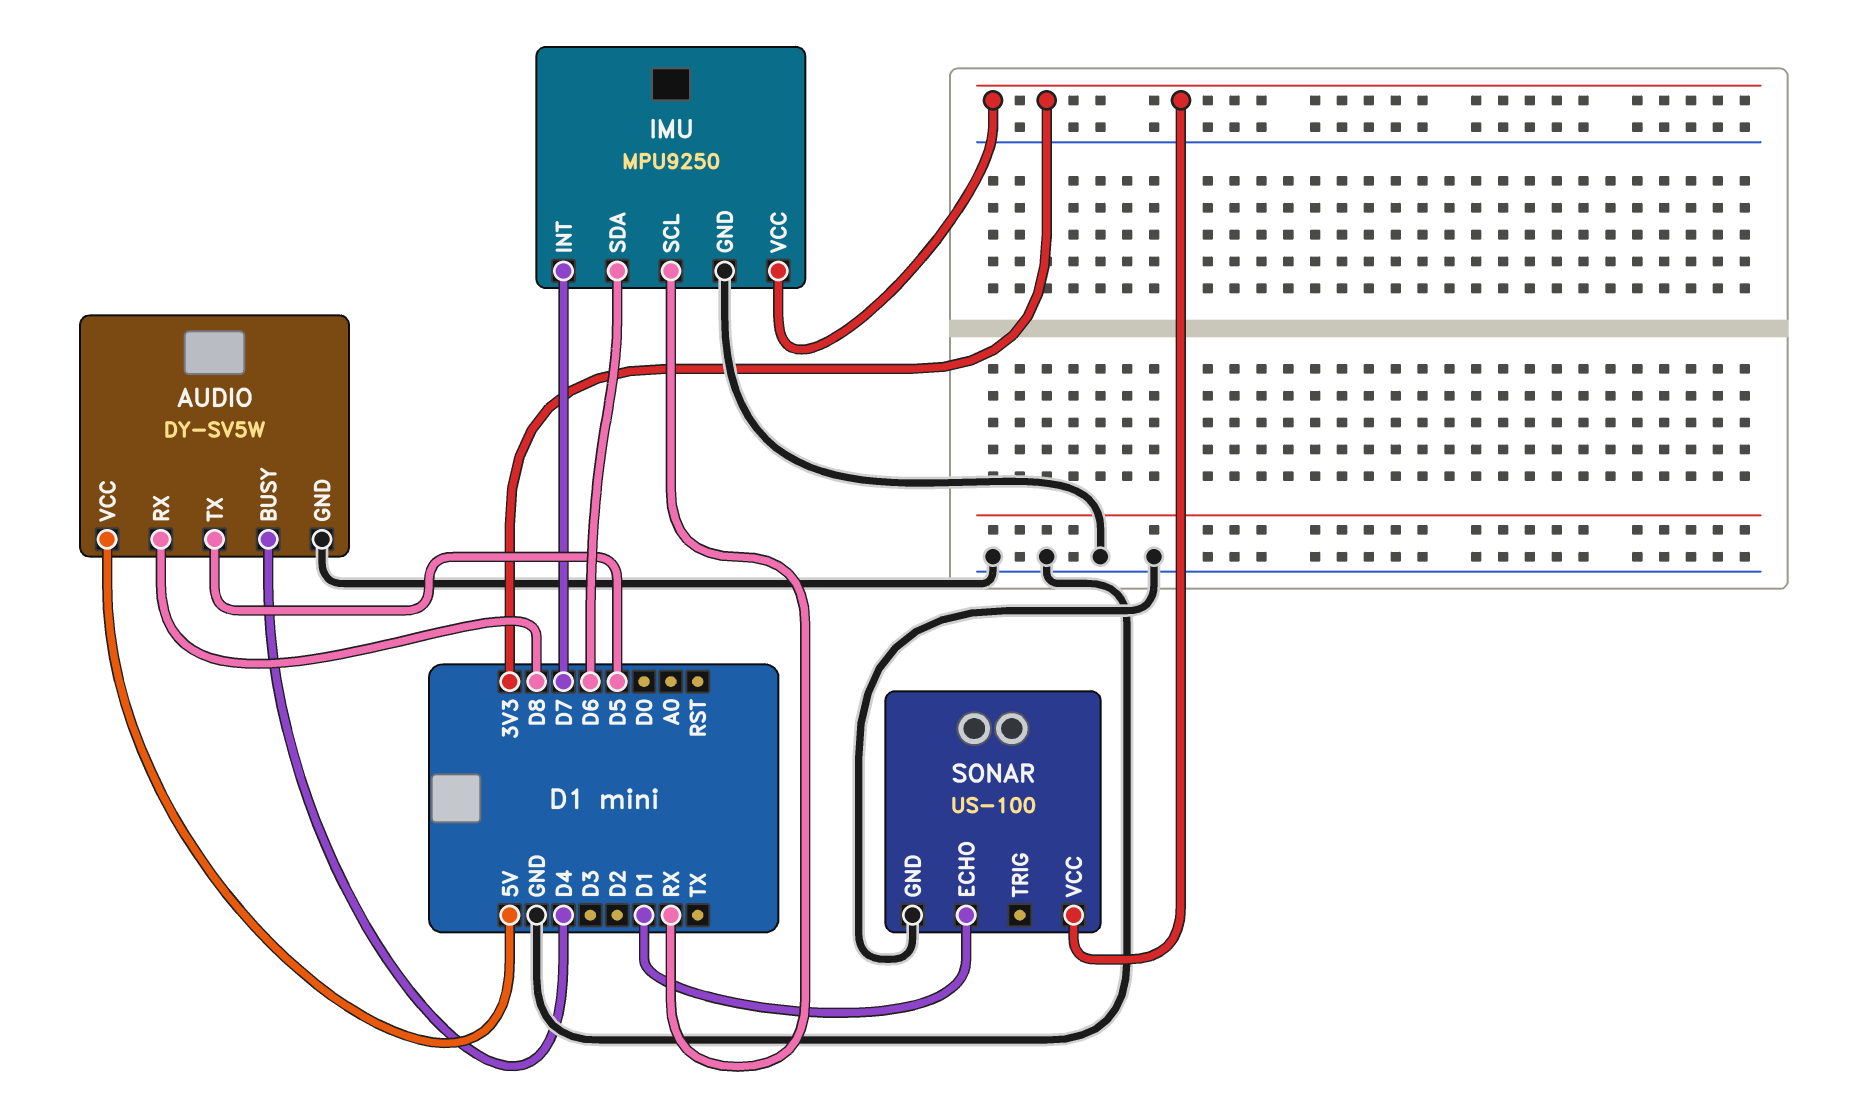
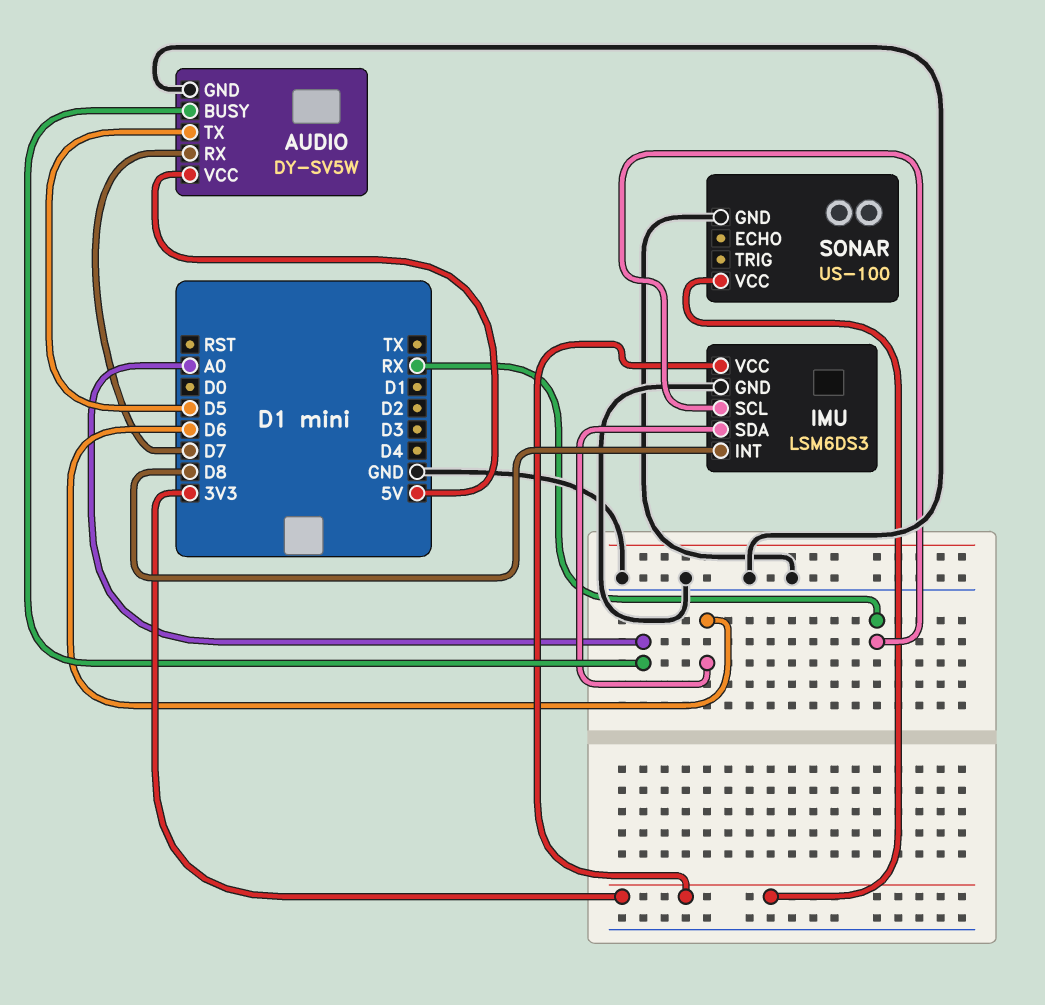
AUDIO pin BUSY: D4 -> A0
AUDIO pin RX: D8 -> D7
IMU: MPU9250 -> LSM6DS3
IMU pin INT: D7 -> D8
SONAR pin ECHO: D1 -> none

